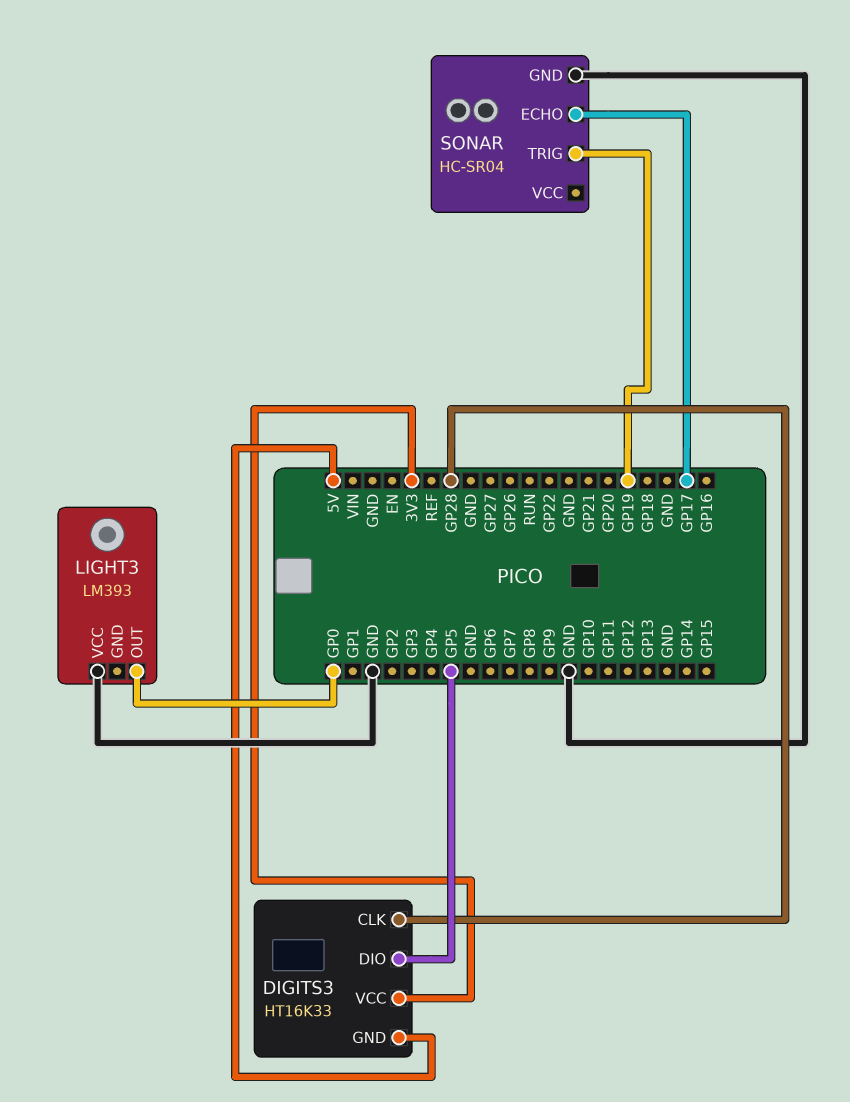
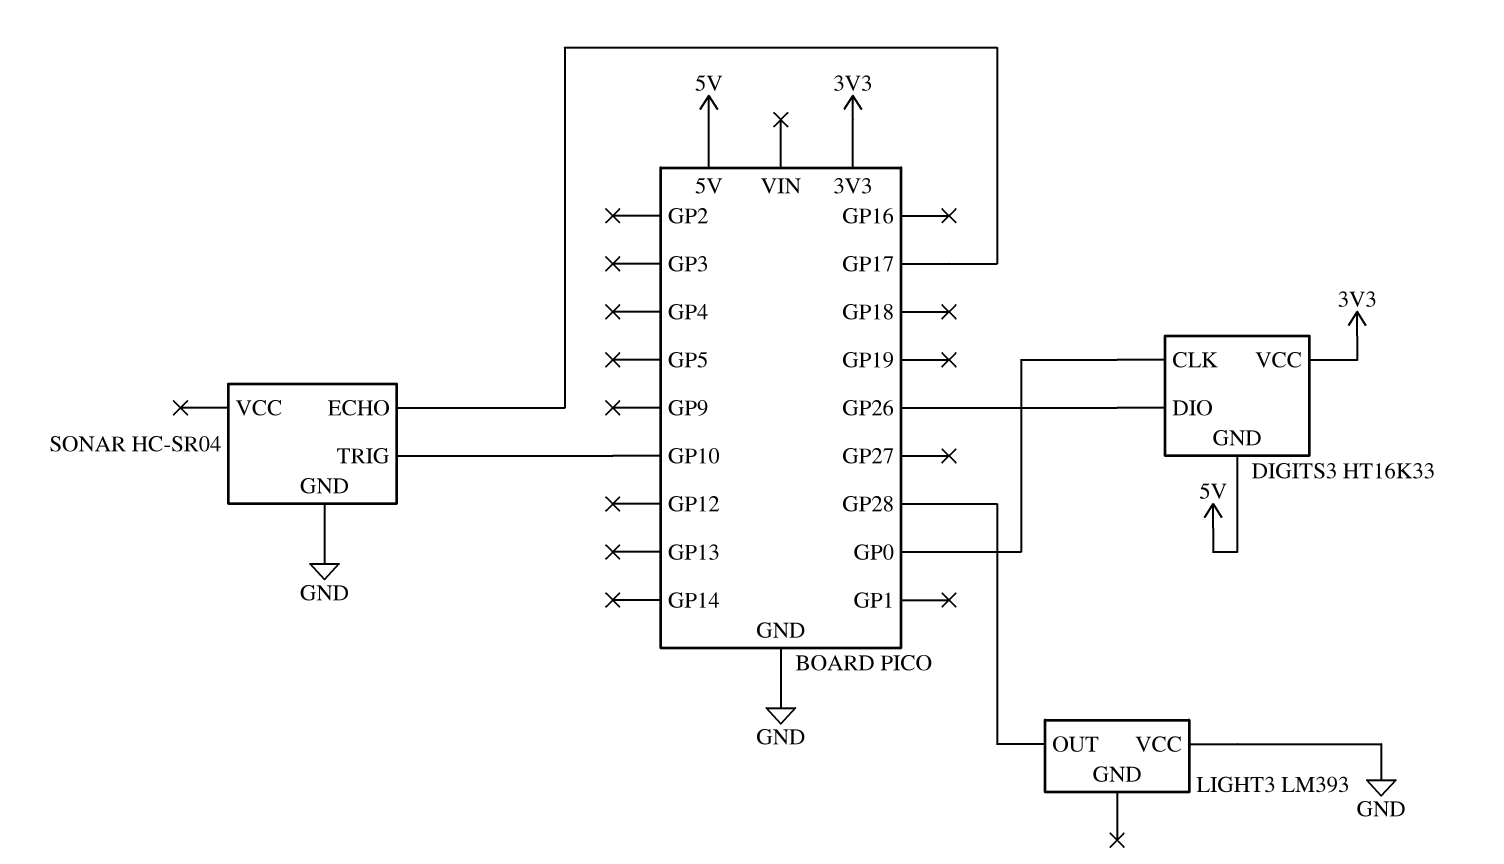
DIGITS3 pin CLK: GP28 -> GP0
DIGITS3 pin DIO: GP5 -> GP26
LIGHT3 pin OUT: GP0 -> GP28
SONAR pin TRIG: GP19 -> GP10

